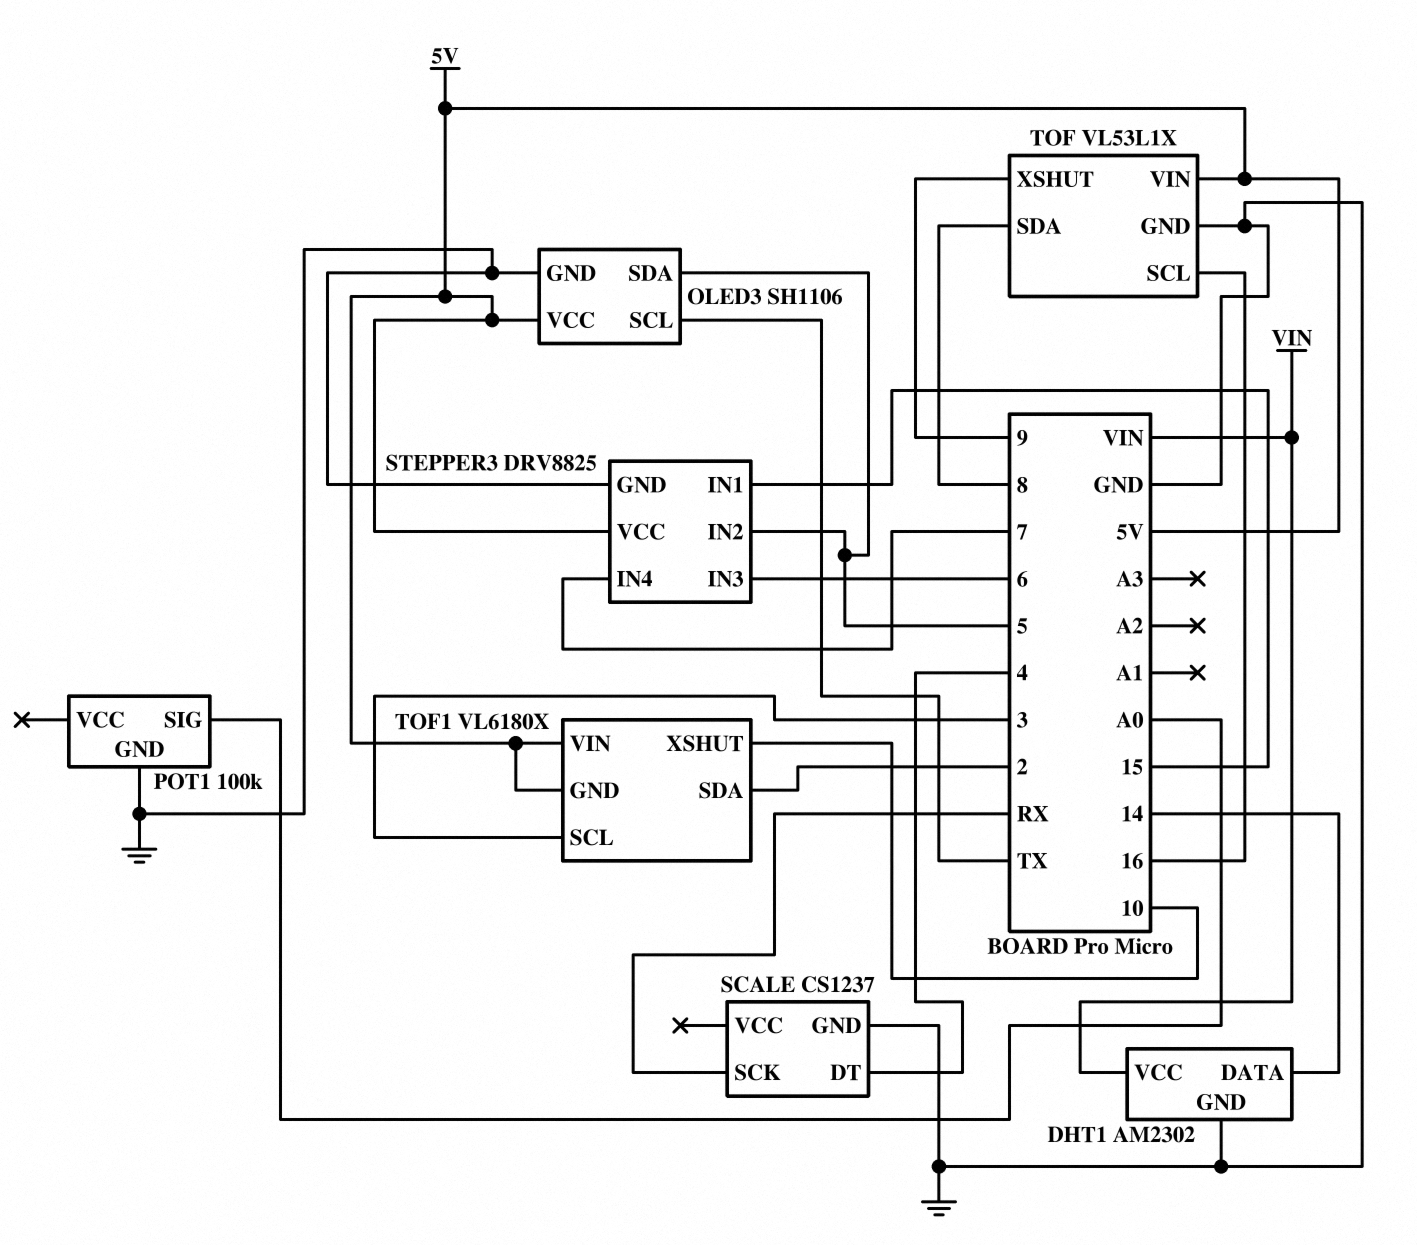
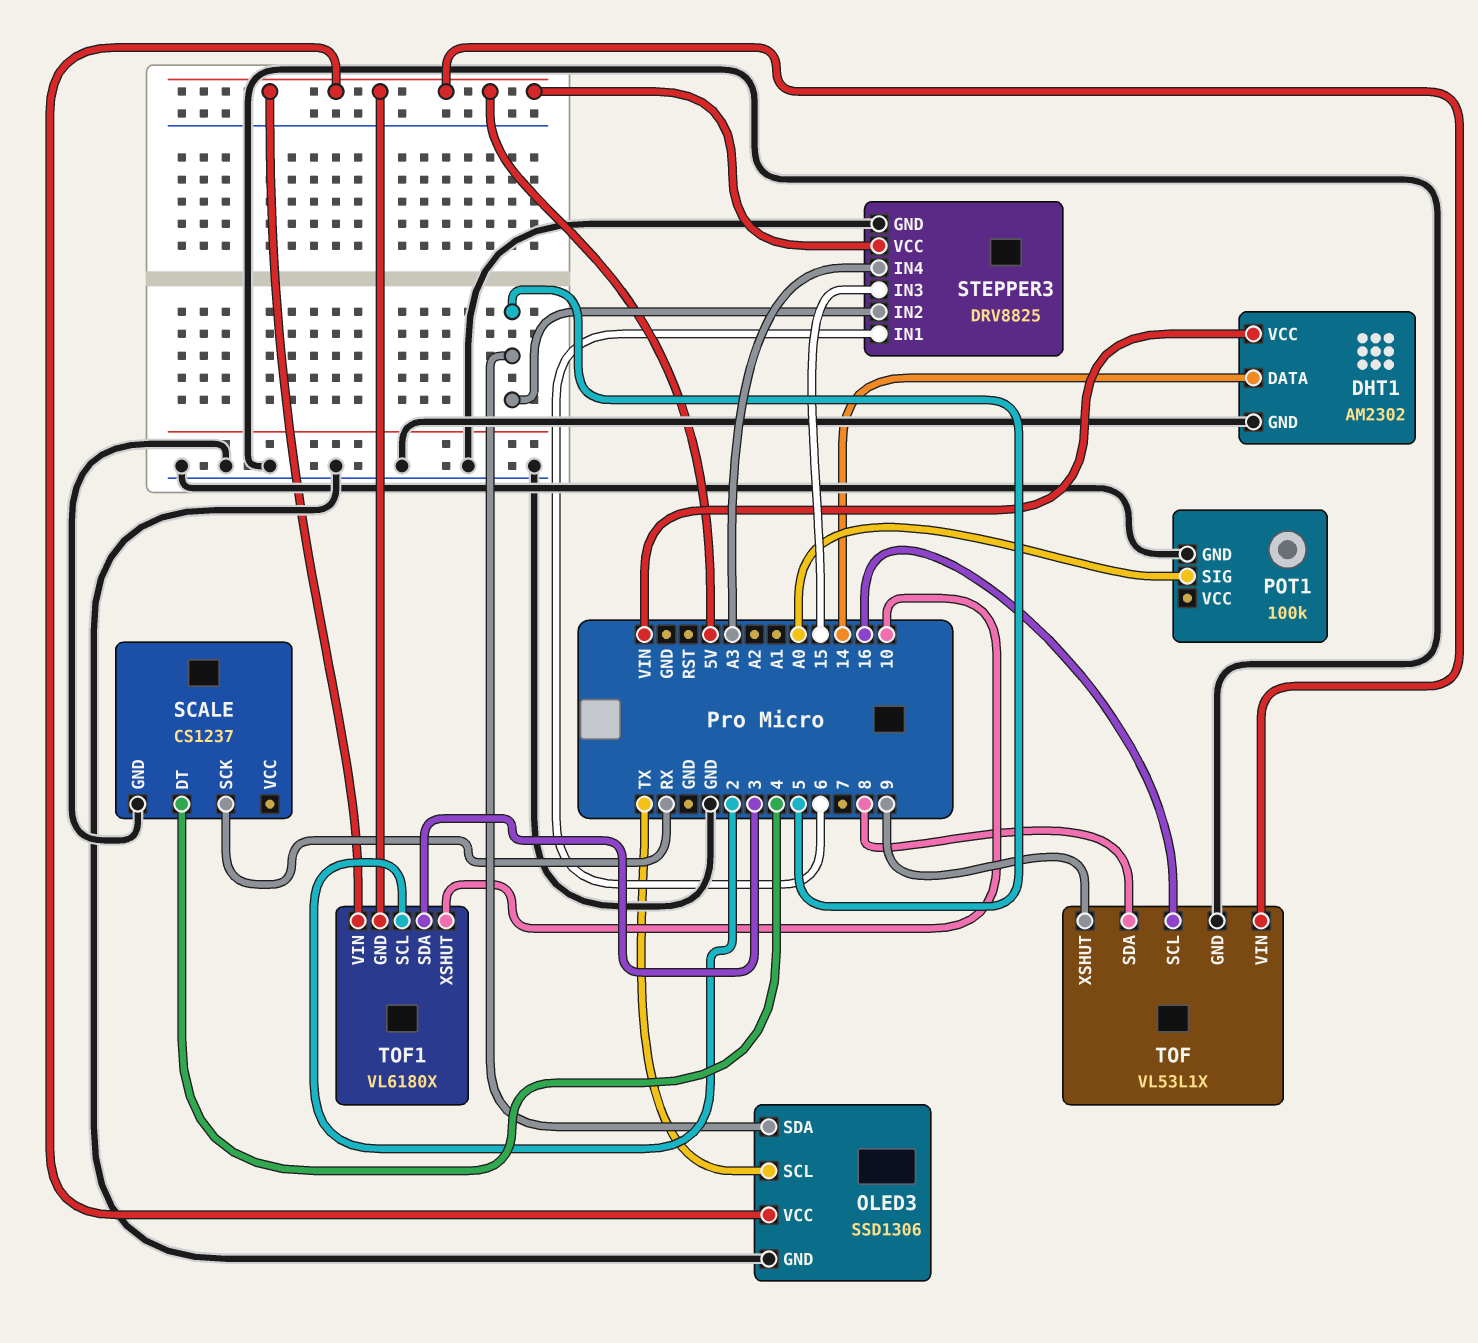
OLED3: SH1106 -> SSD1306
STEPPER3 pin IN1: 15 -> 6
STEPPER3 pin IN3: 6 -> 15
STEPPER3 pin IN4: 7 -> A3
TOF1 pin SCL: 3 -> 2
TOF1 pin SDA: 2 -> 3

